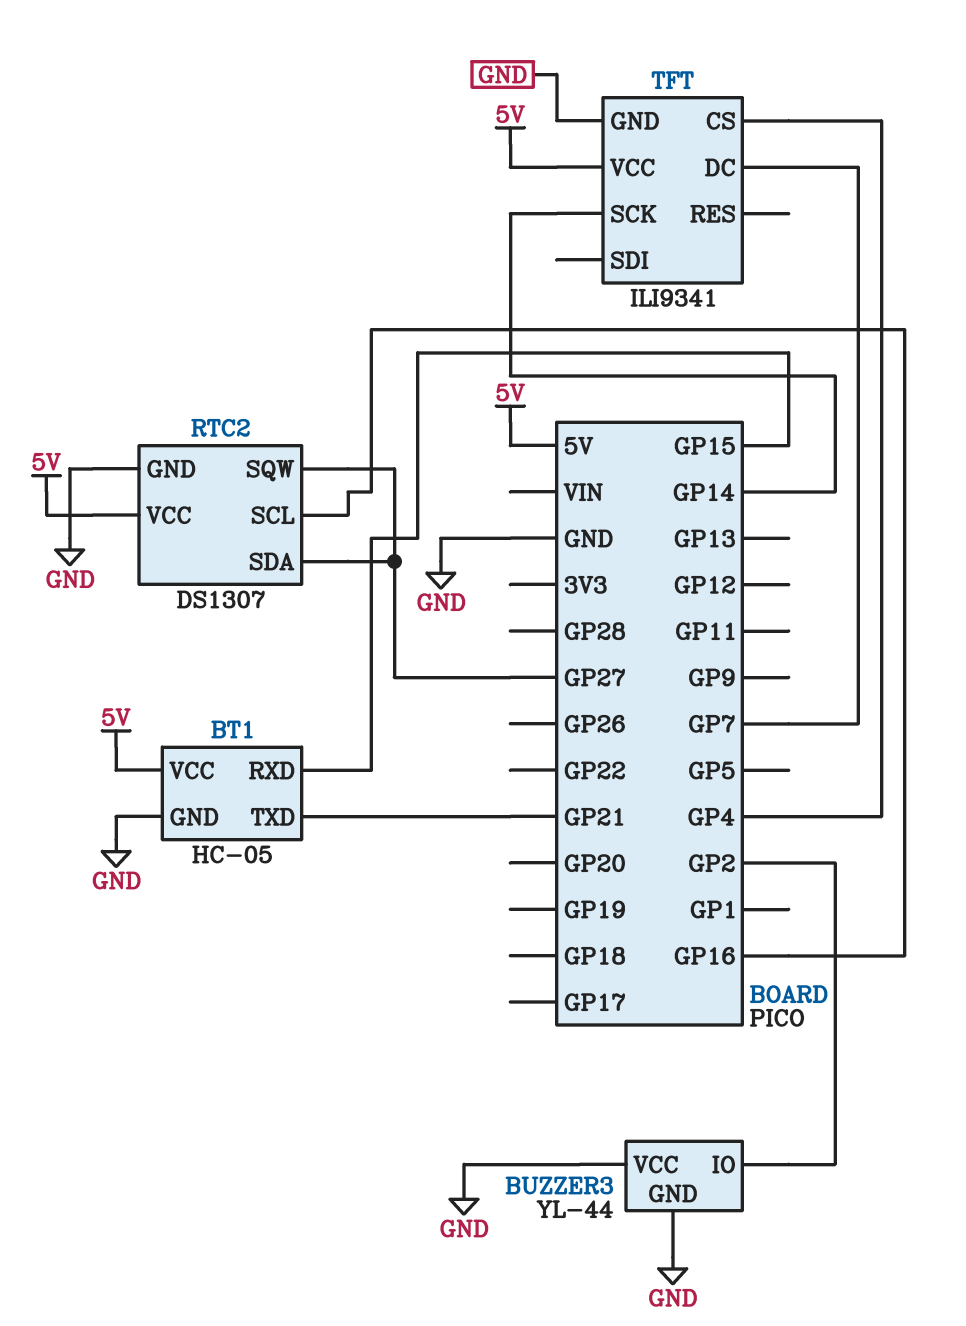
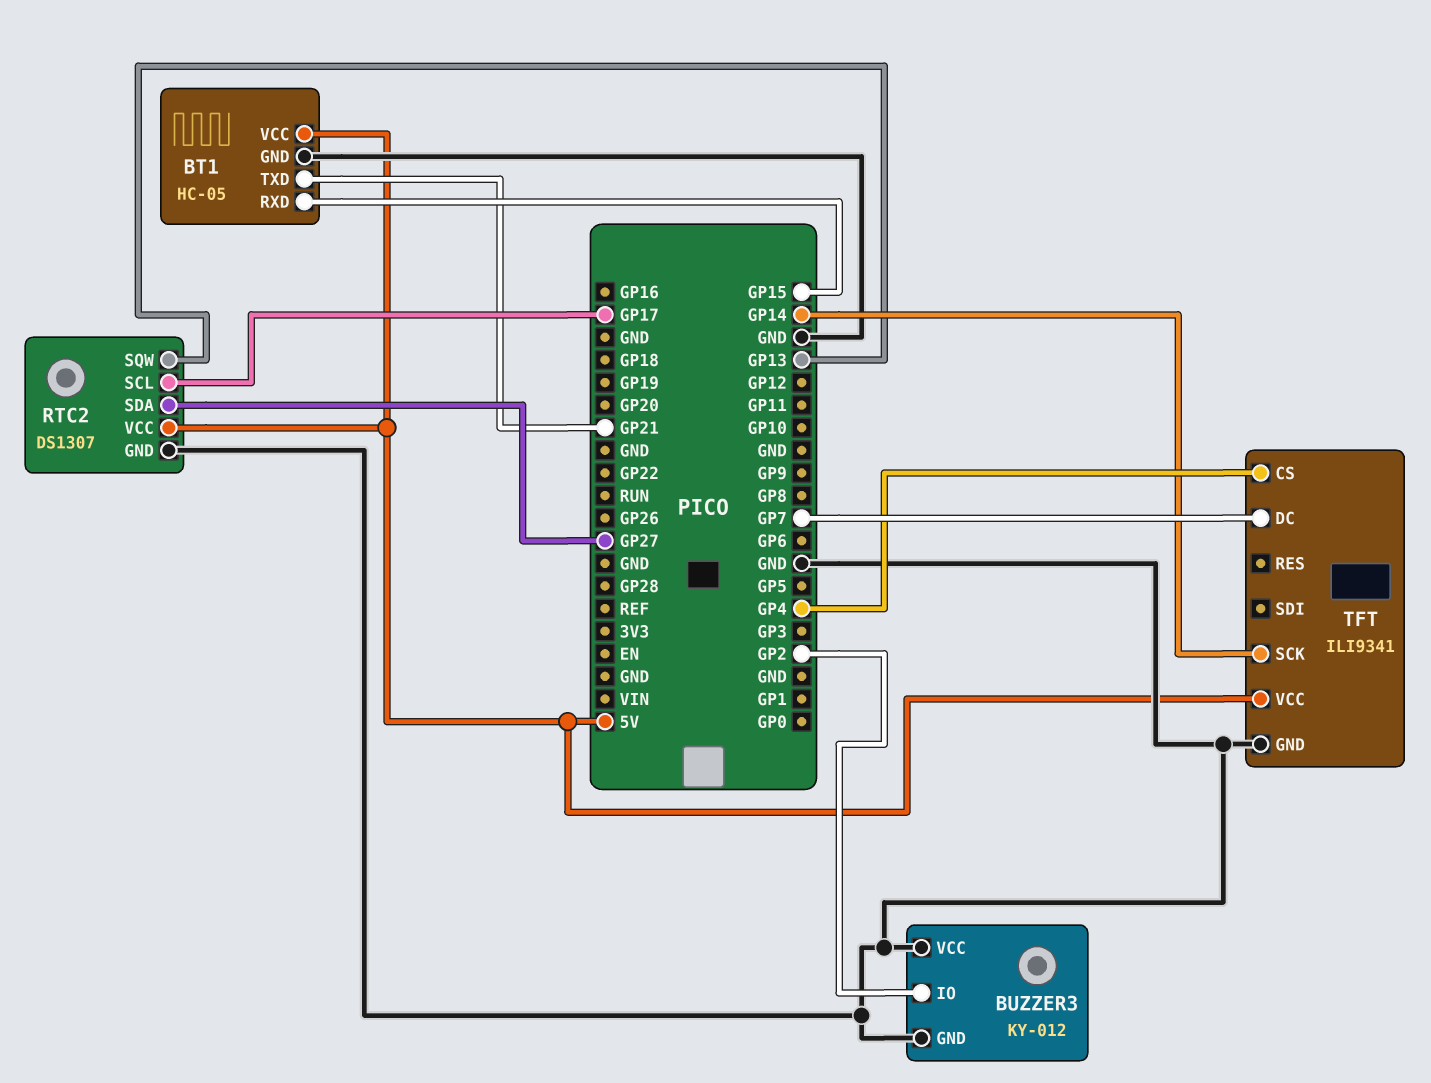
BUZZER3: YL-44 -> KY-012
RTC2 pin SCL: GP16 -> GP17
RTC2 pin SQW: GP27 -> GP13

